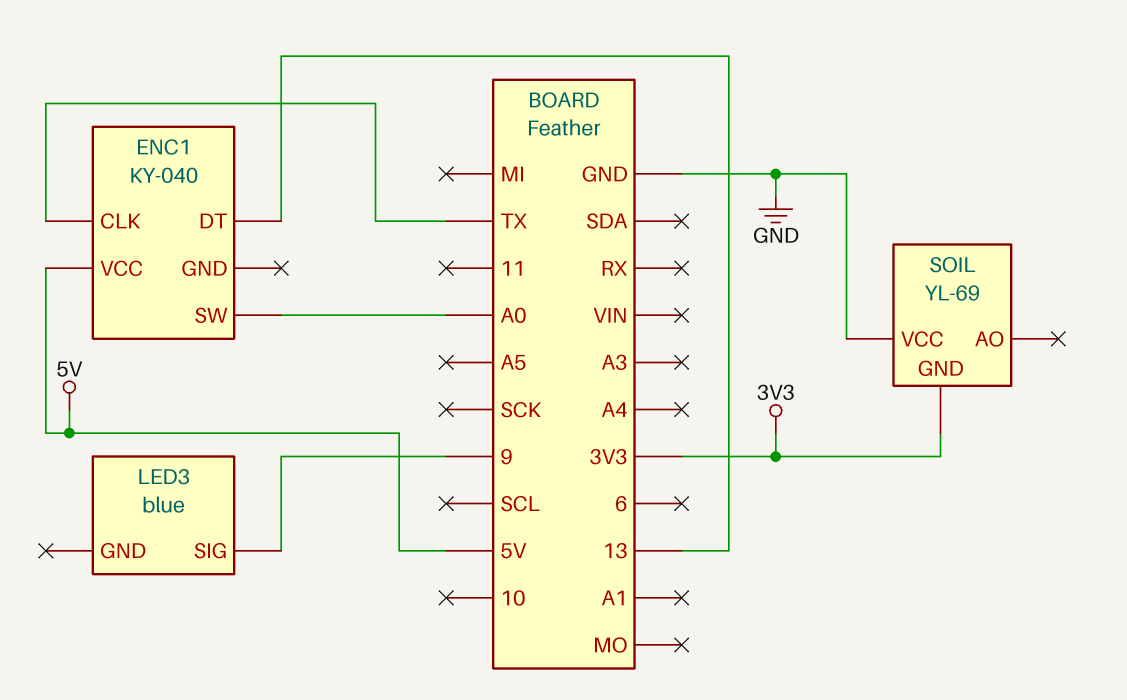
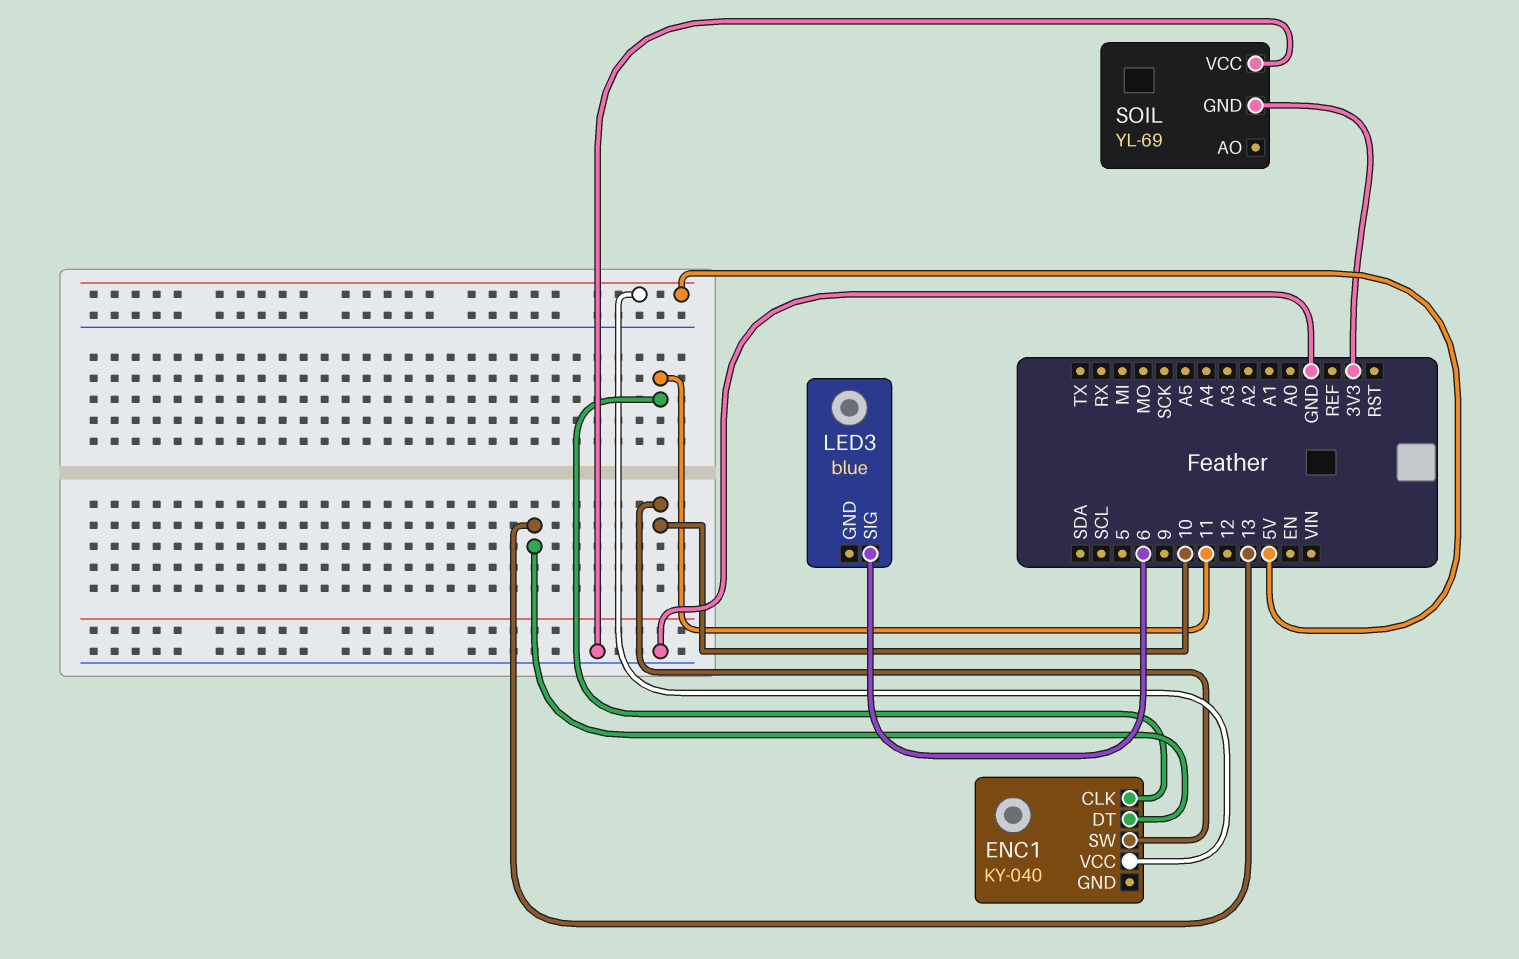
ENC1 pin CLK: TX -> 11
ENC1 pin SW: A0 -> 10
LED3 pin SIG: 9 -> 6

